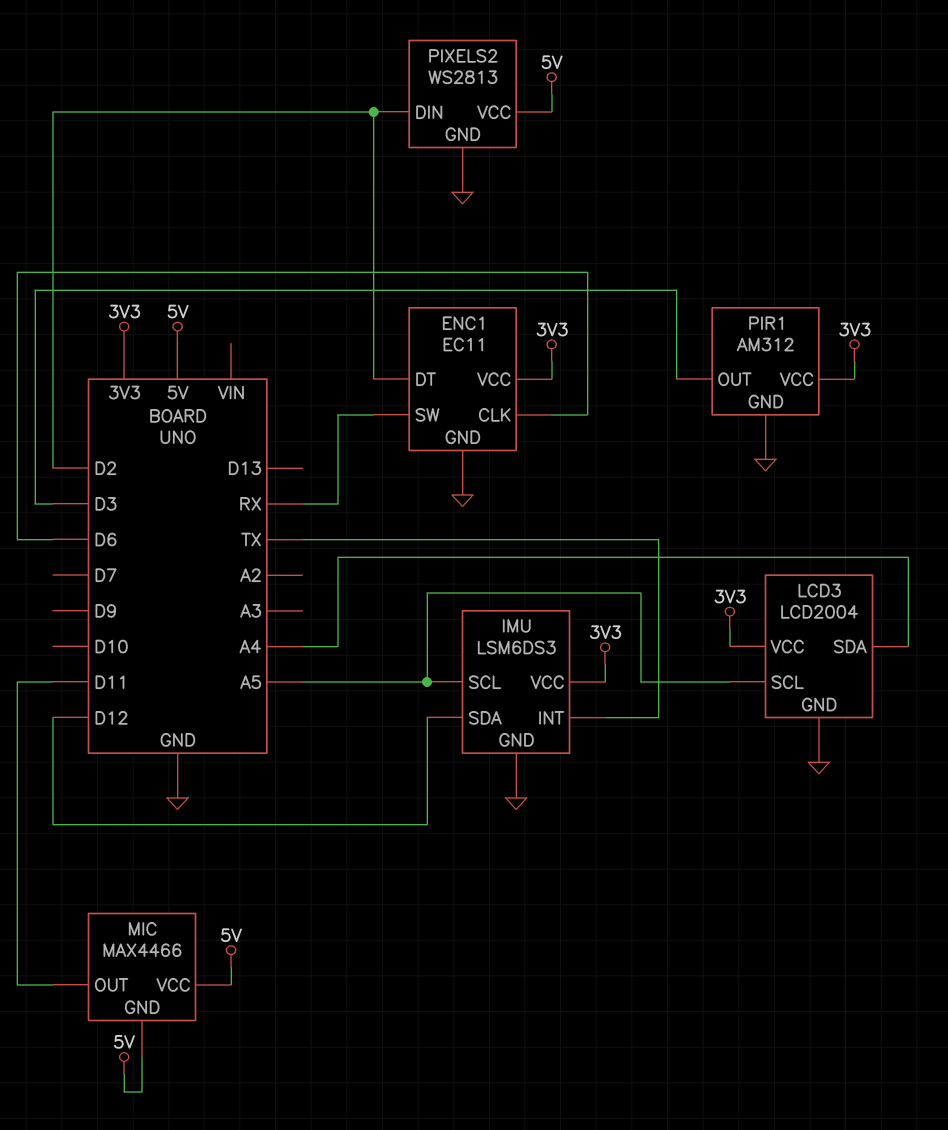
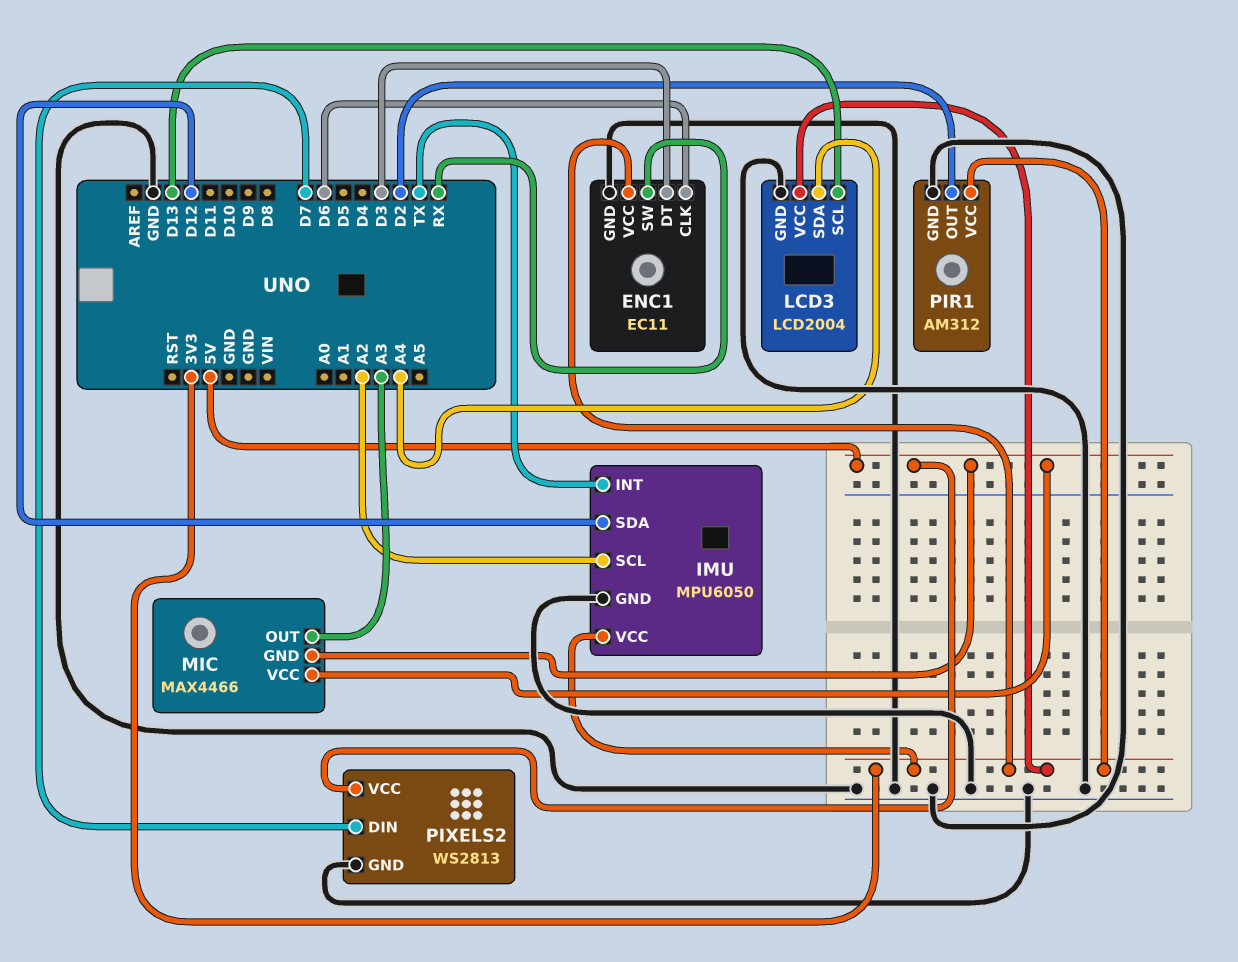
ENC1 pin DT: D2 -> D3
IMU: LSM6DS3 -> MPU6050
IMU pin SCL: A5 -> A2
LCD3 pin SCL: A5 -> D13
MIC pin OUT: D11 -> A3
PIR1 pin OUT: D3 -> D2
PIXELS2 pin DIN: D2 -> D7

